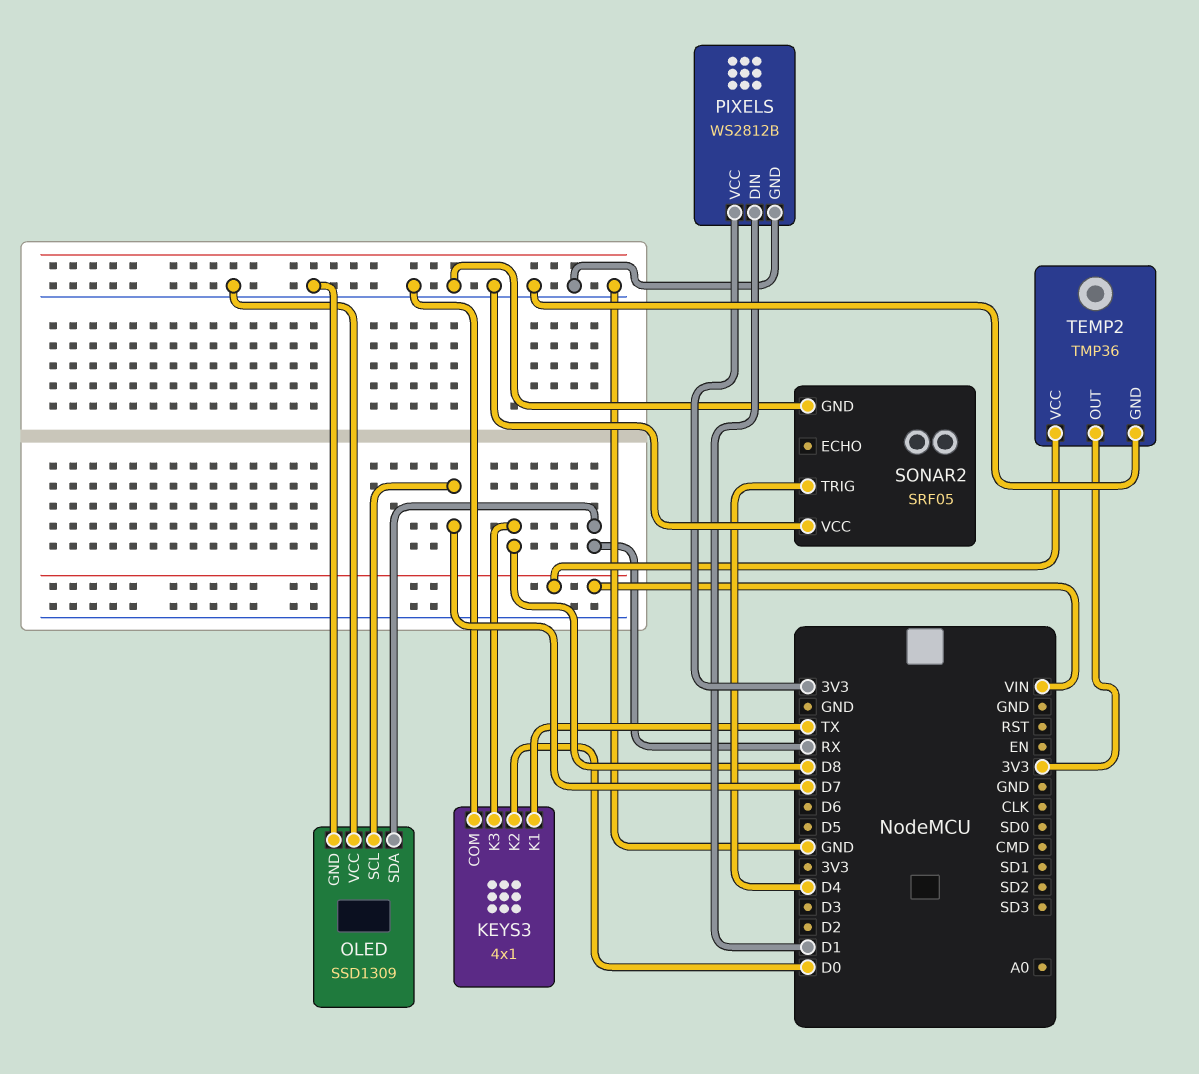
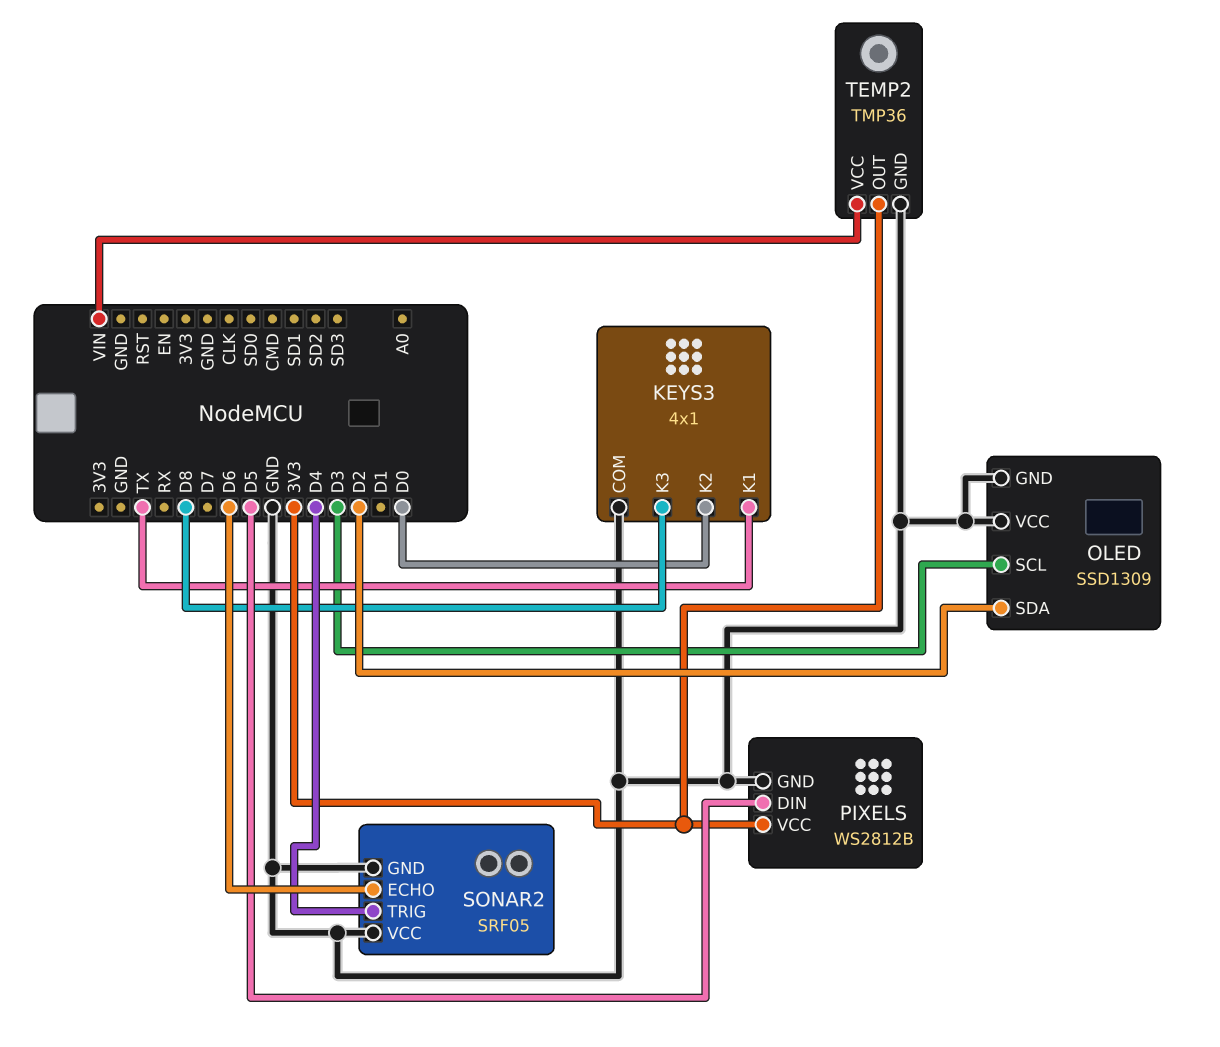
OLED pin SCL: D7 -> D3
OLED pin SDA: RX -> D2
PIXELS pin DIN: D1 -> D5
SONAR2 pin ECHO: none -> D6

